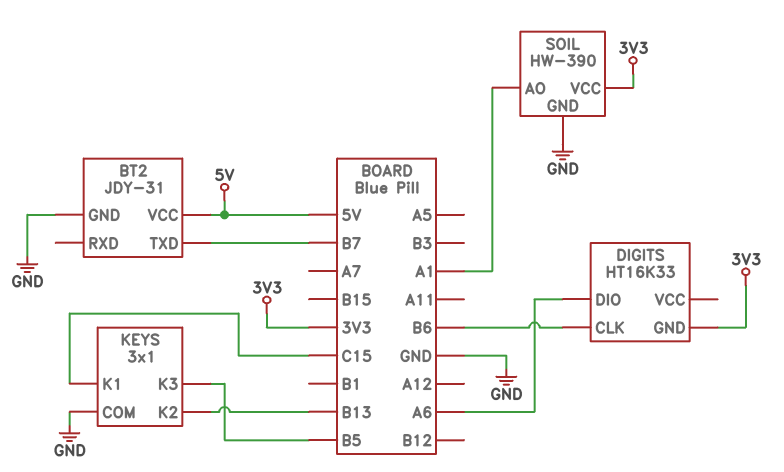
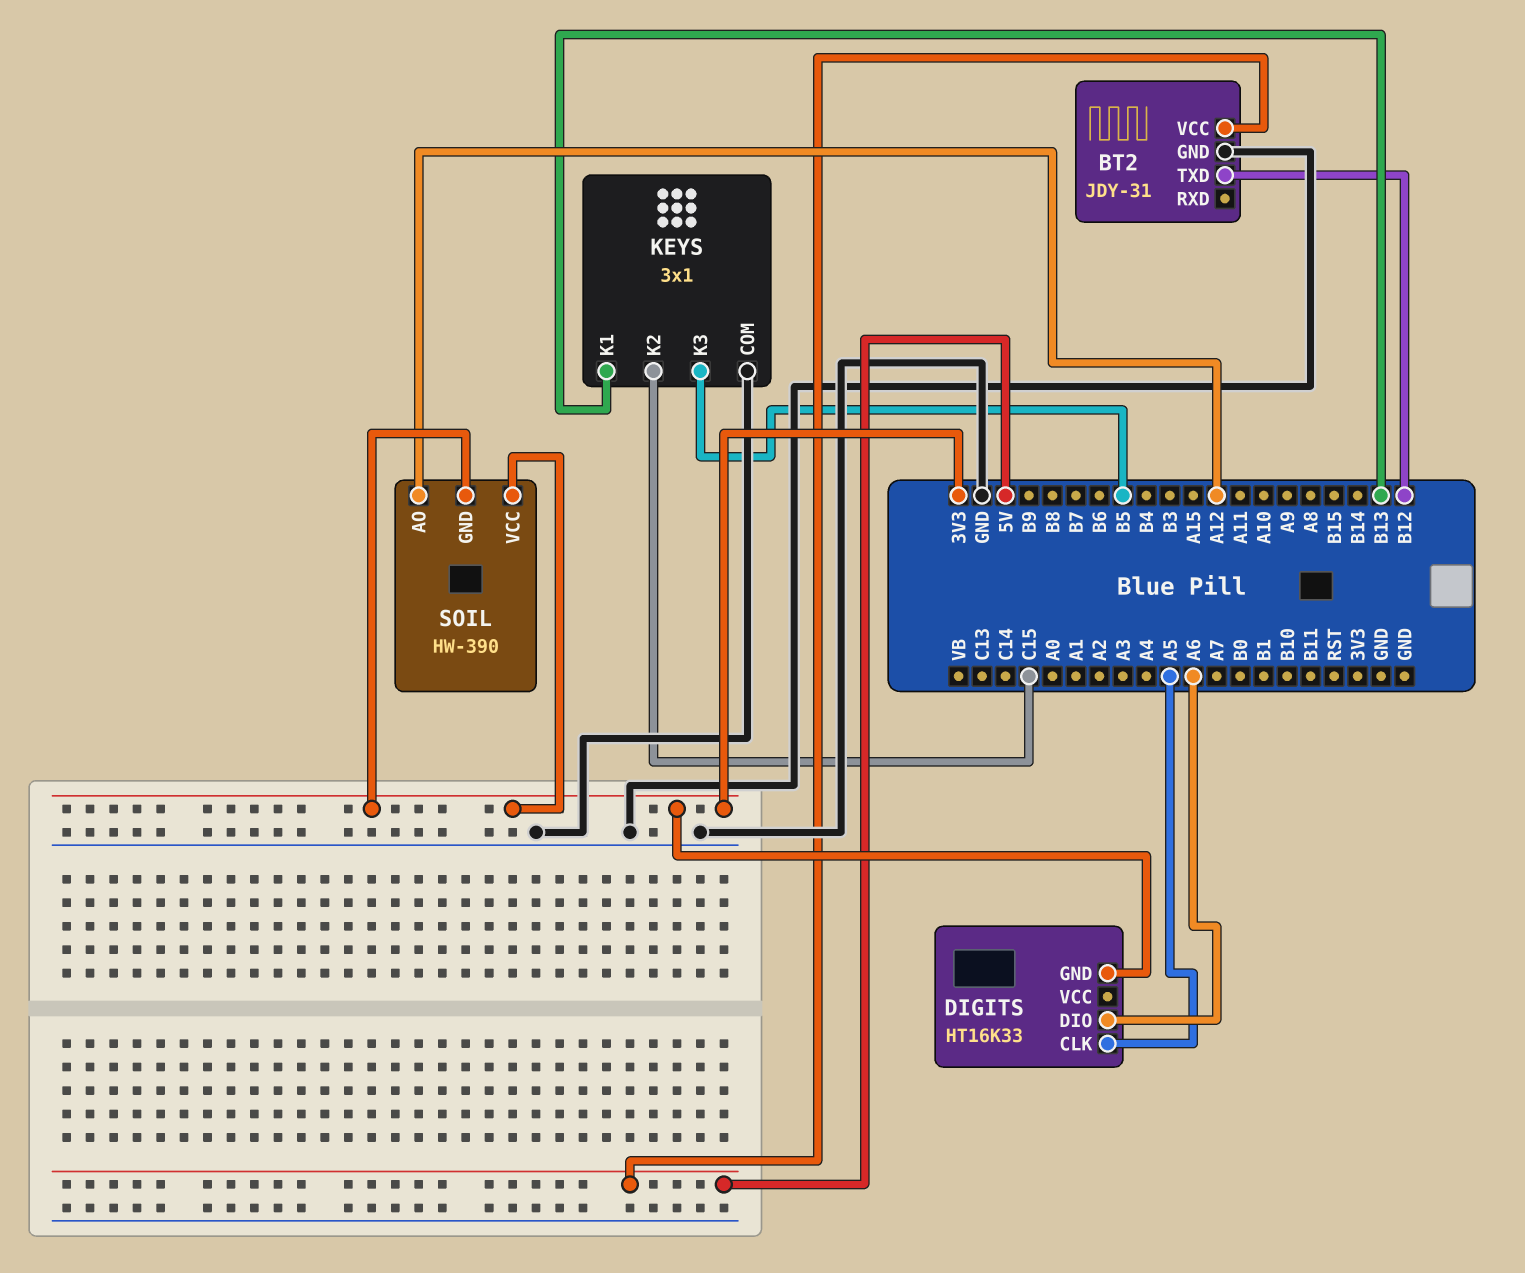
BT2 pin TXD: B7 -> B12
DIGITS pin CLK: B6 -> A5
KEYS pin K1: C15 -> B13
KEYS pin K2: B13 -> C15
SOIL pin AO: A1 -> A12
SOIL pin GND: GND -> 3V3

